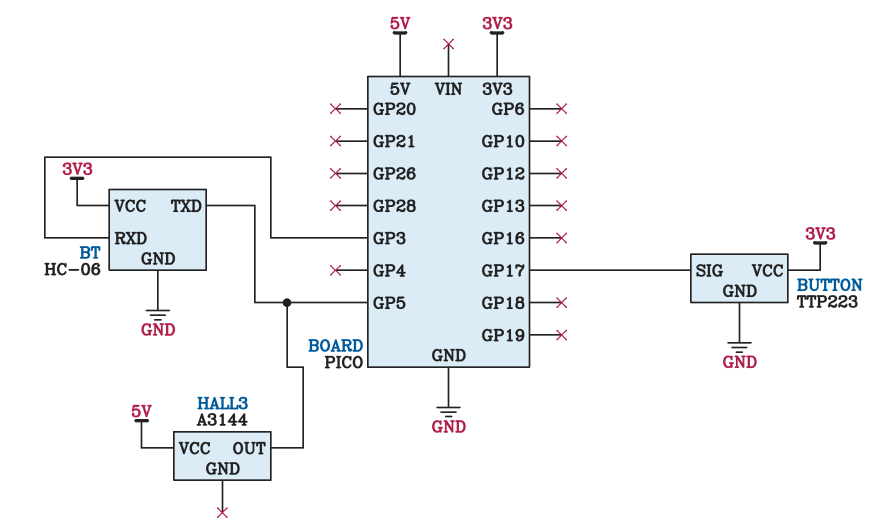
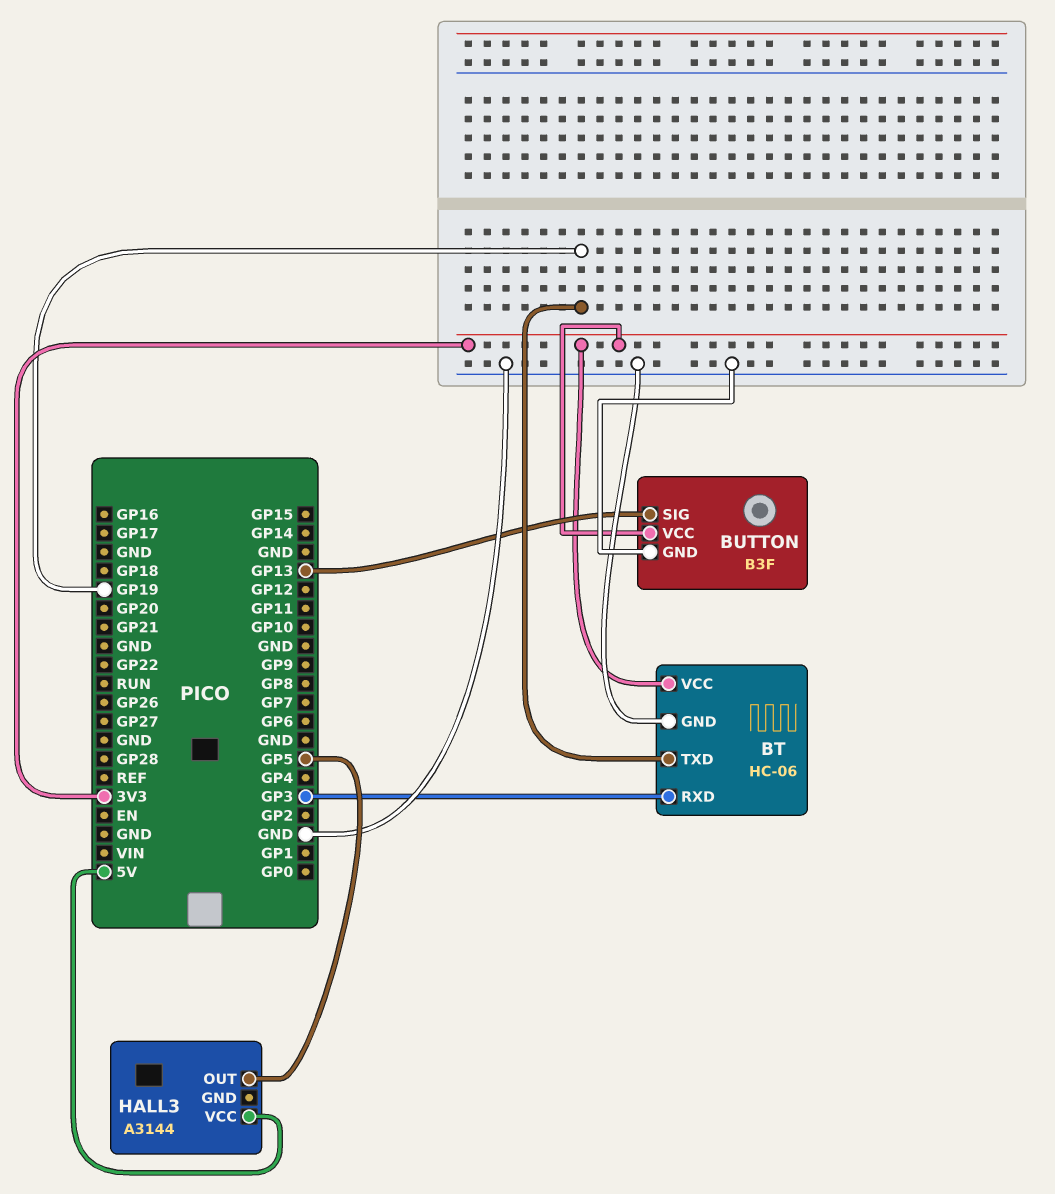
BT pin TXD: GP5 -> GP19
BUTTON: TTP223 -> B3F
BUTTON pin SIG: GP17 -> GP13

